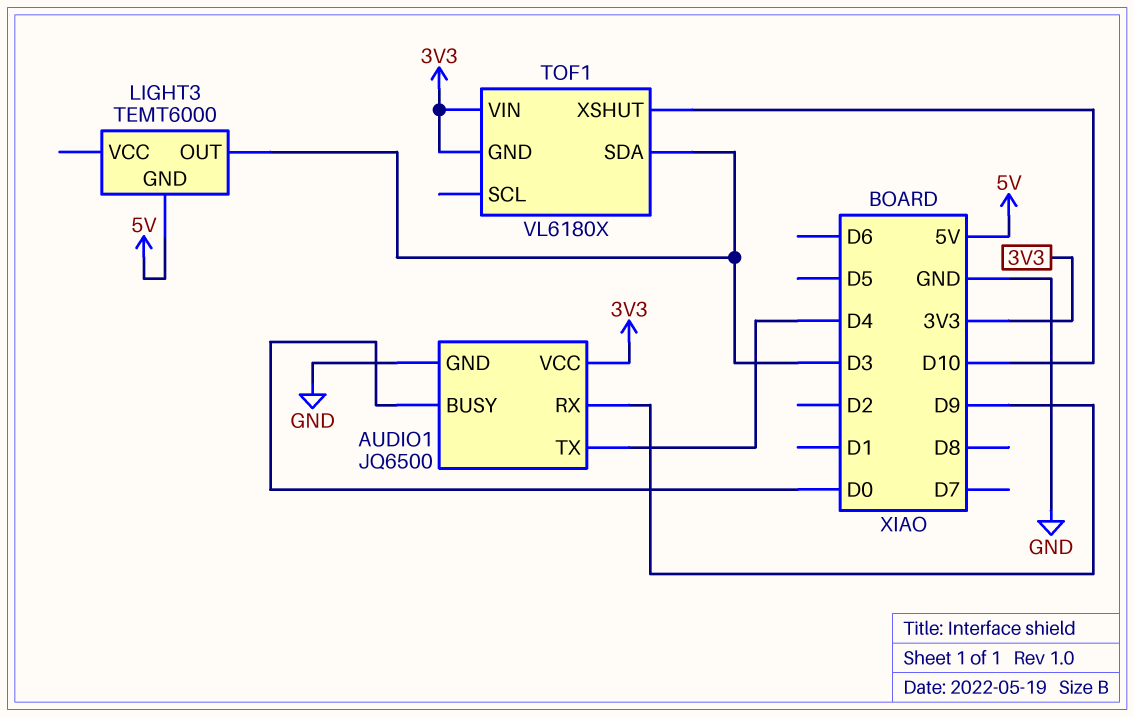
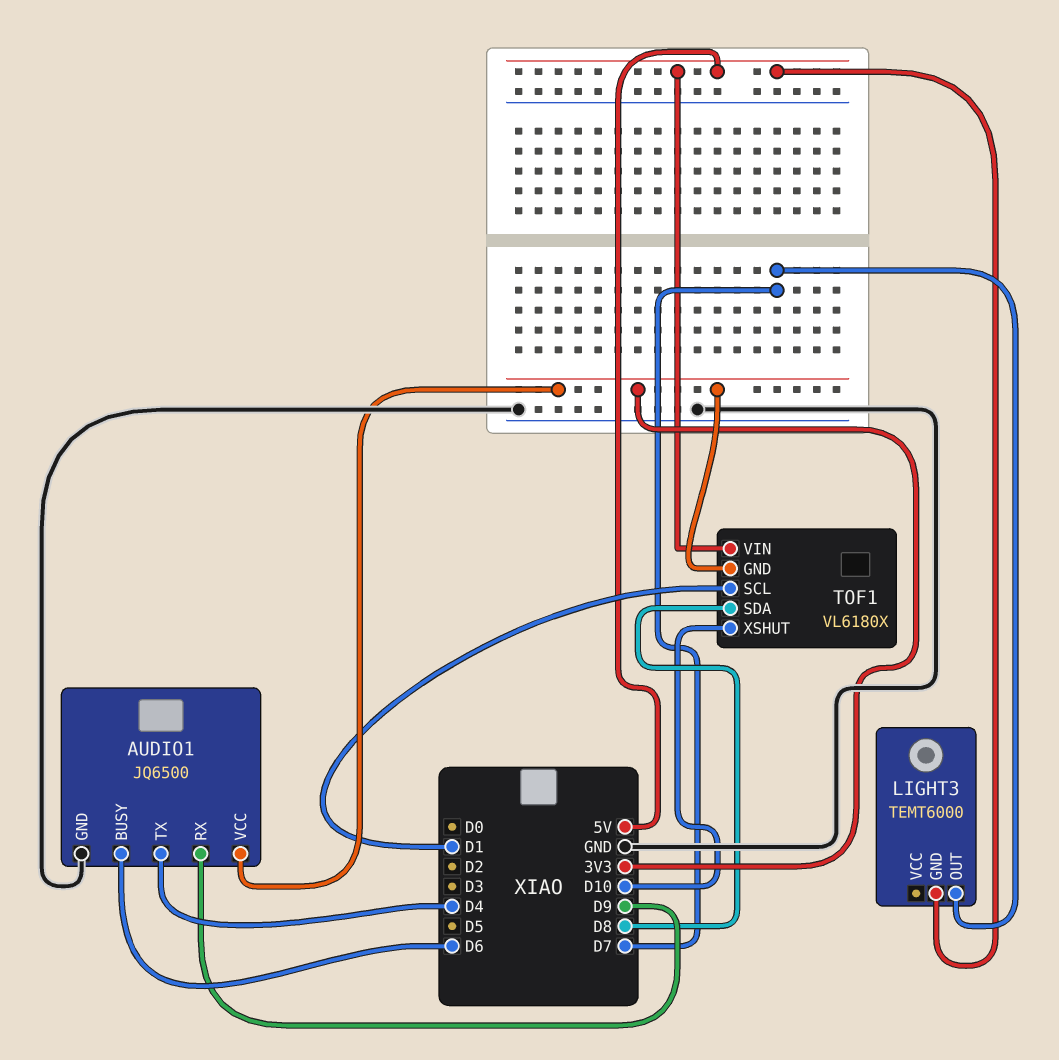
AUDIO1 pin BUSY: D0 -> D6
LIGHT3 pin OUT: D3 -> D7
TOF1 pin SCL: none -> D1
TOF1 pin SDA: D3 -> D8
TOF1 pin VIN: 3V3 -> 5V

